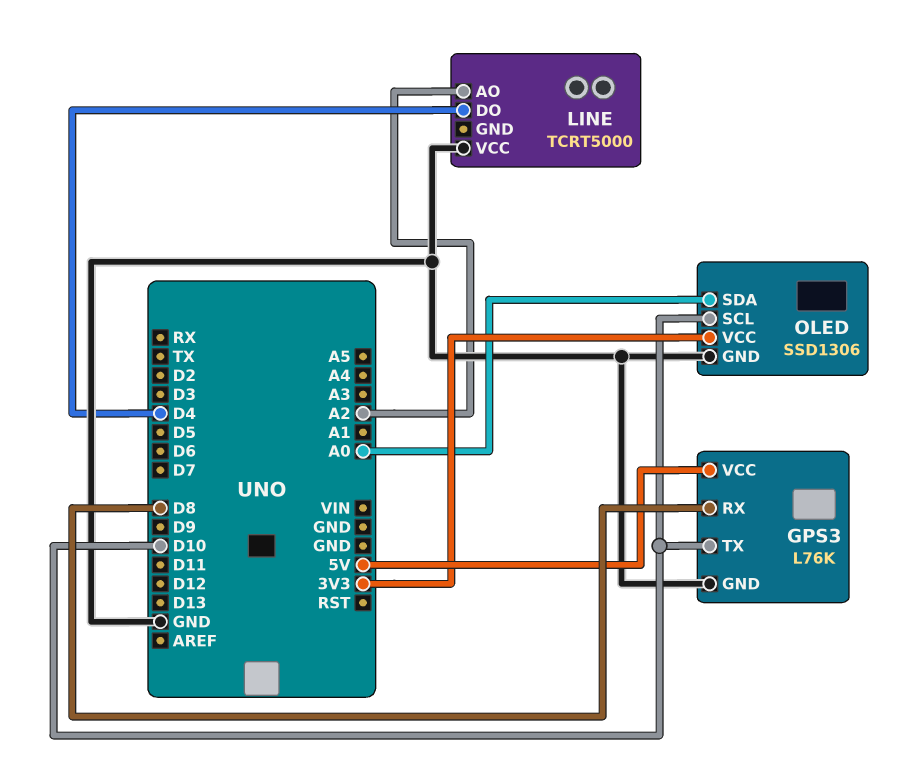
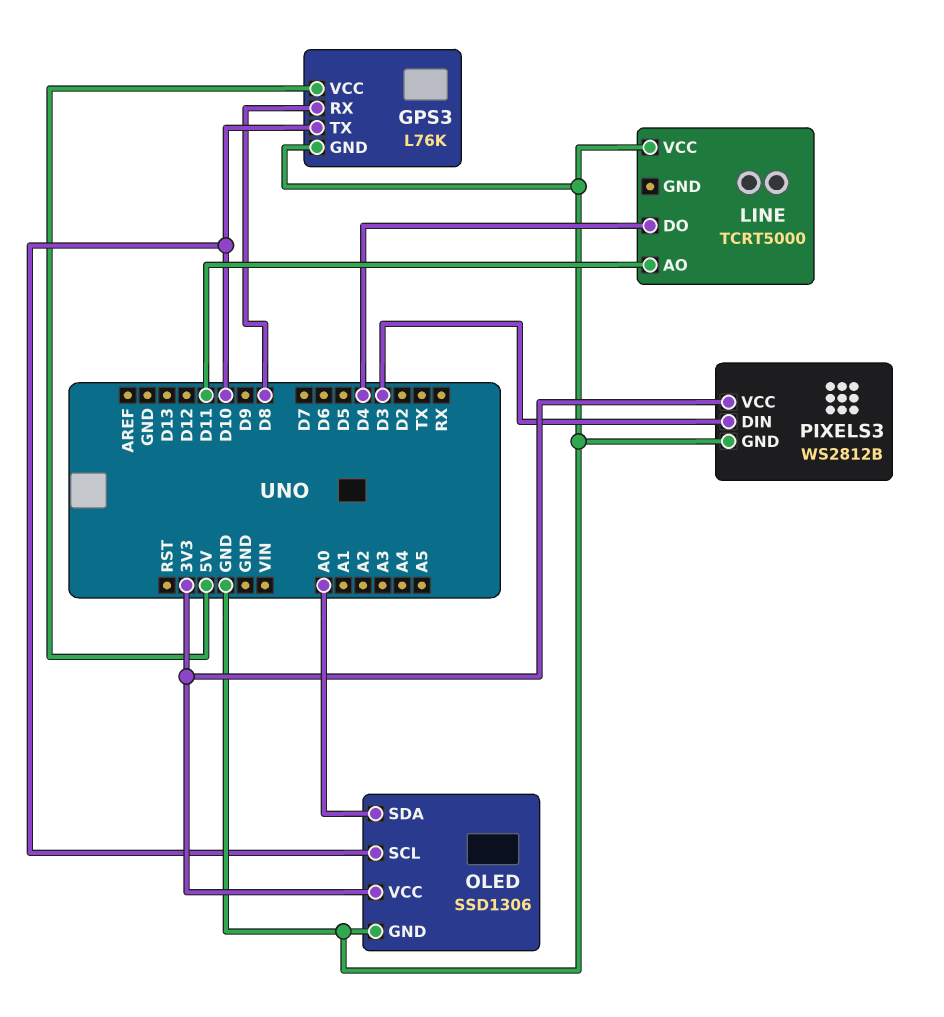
LINE pin AO: A2 -> D11
PIXELS3: none -> WS2812B
PIXELS3 pin DIN: none -> D3
PIXELS3 pin GND: none -> GND
PIXELS3 pin VCC: none -> 3V3

